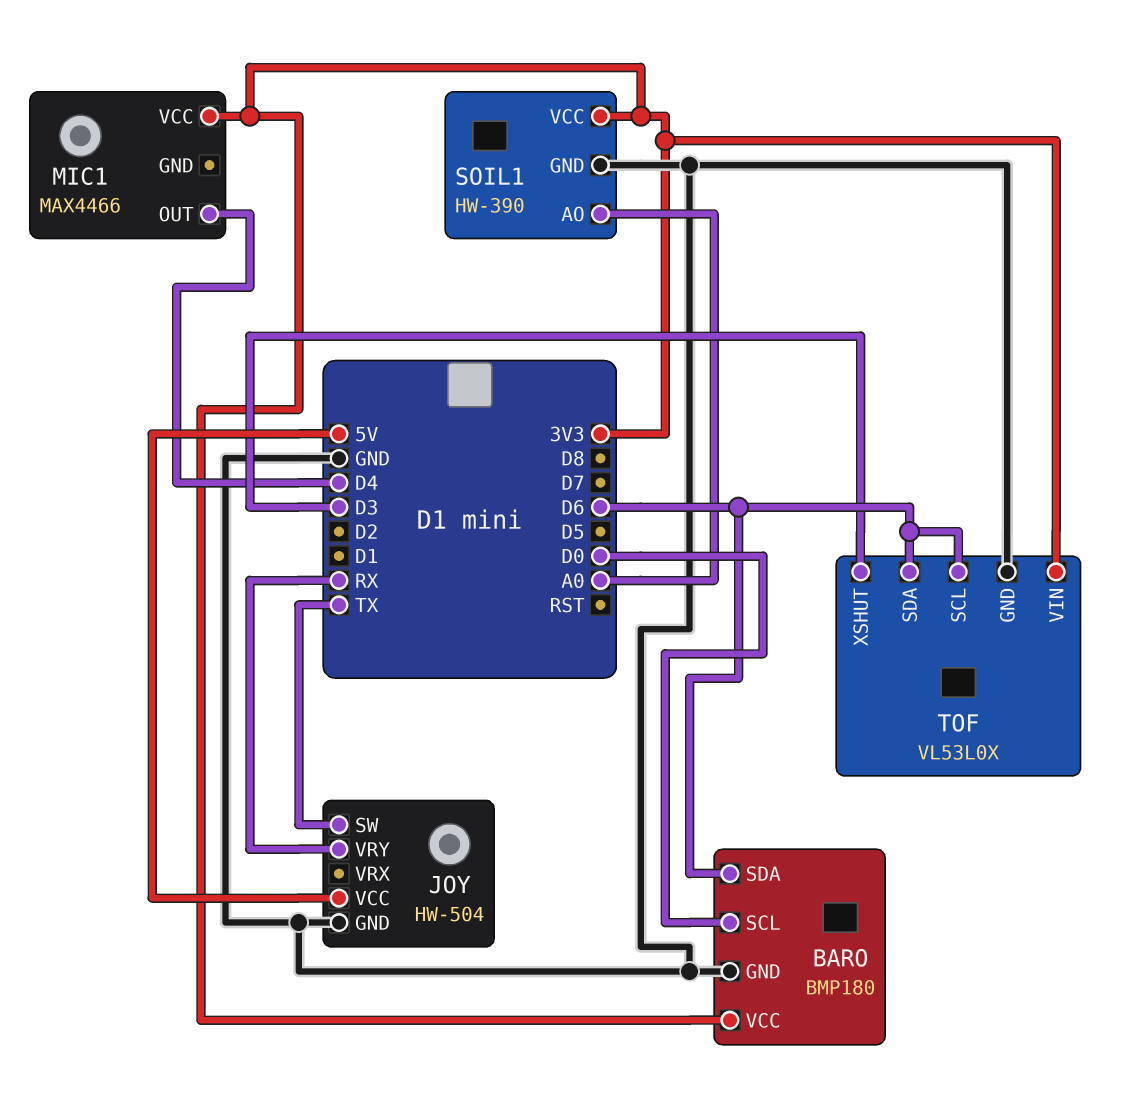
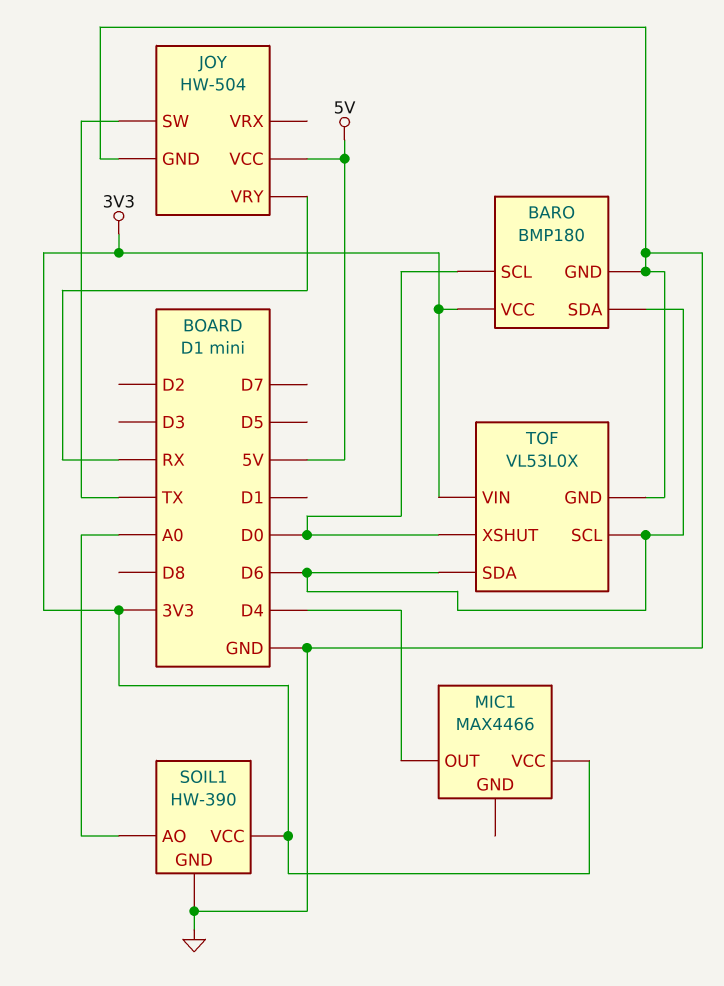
TOF pin XSHUT: D3 -> D0

